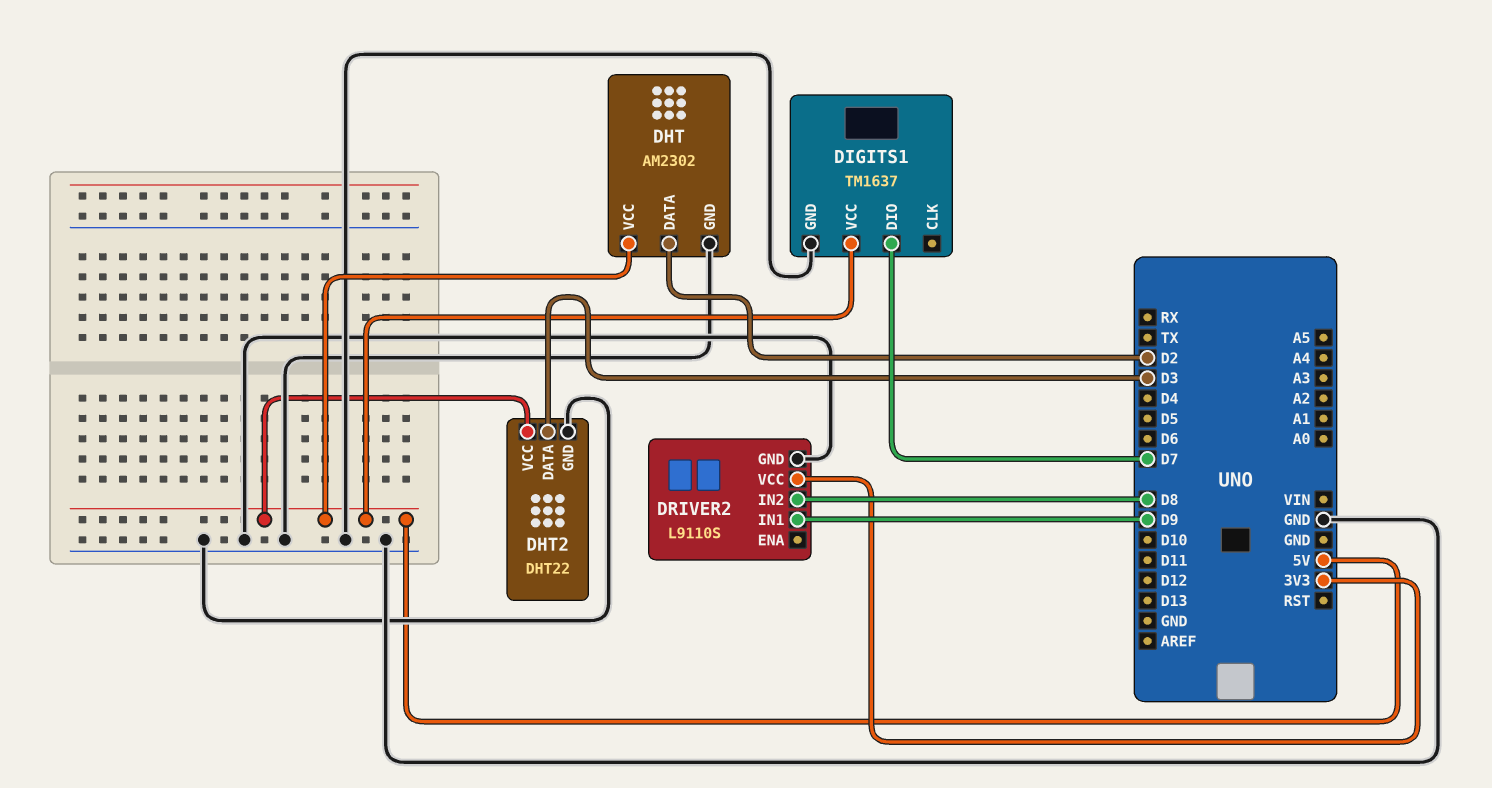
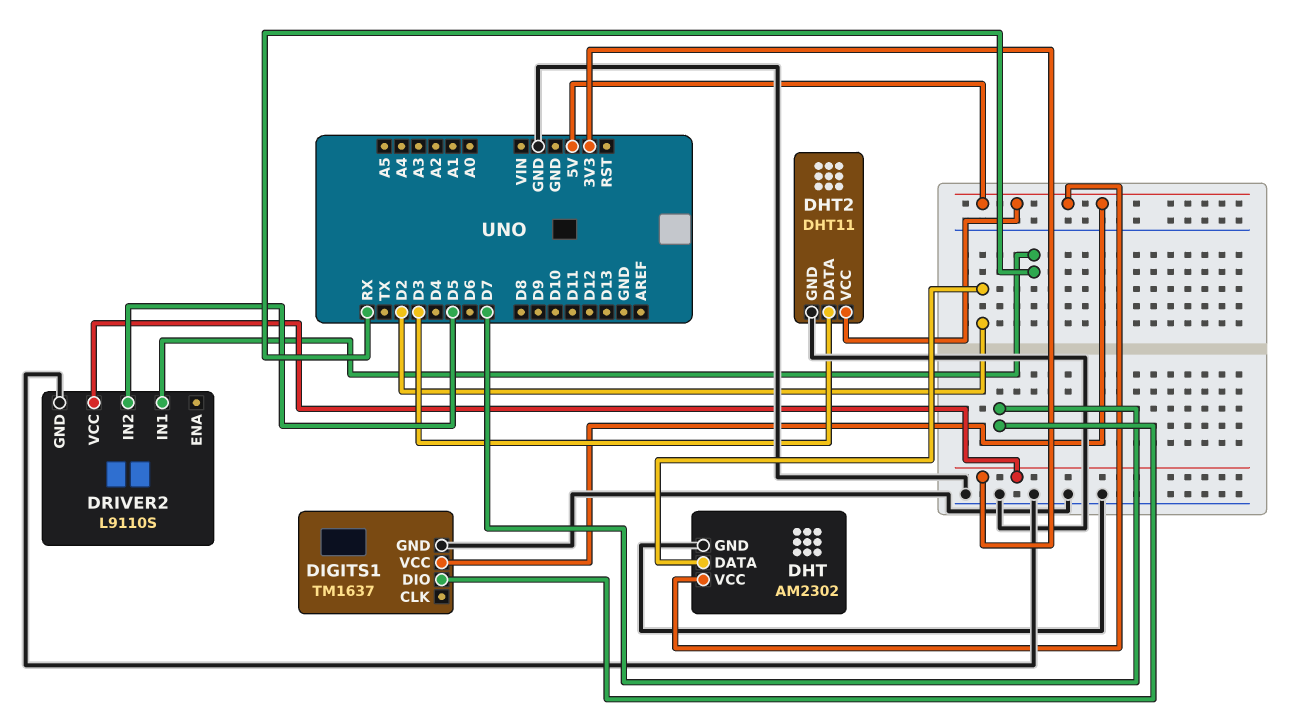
DHT2: DHT22 -> DHT11
DRIVER2 pin IN1: D9 -> RX
DRIVER2 pin IN2: D8 -> D5

